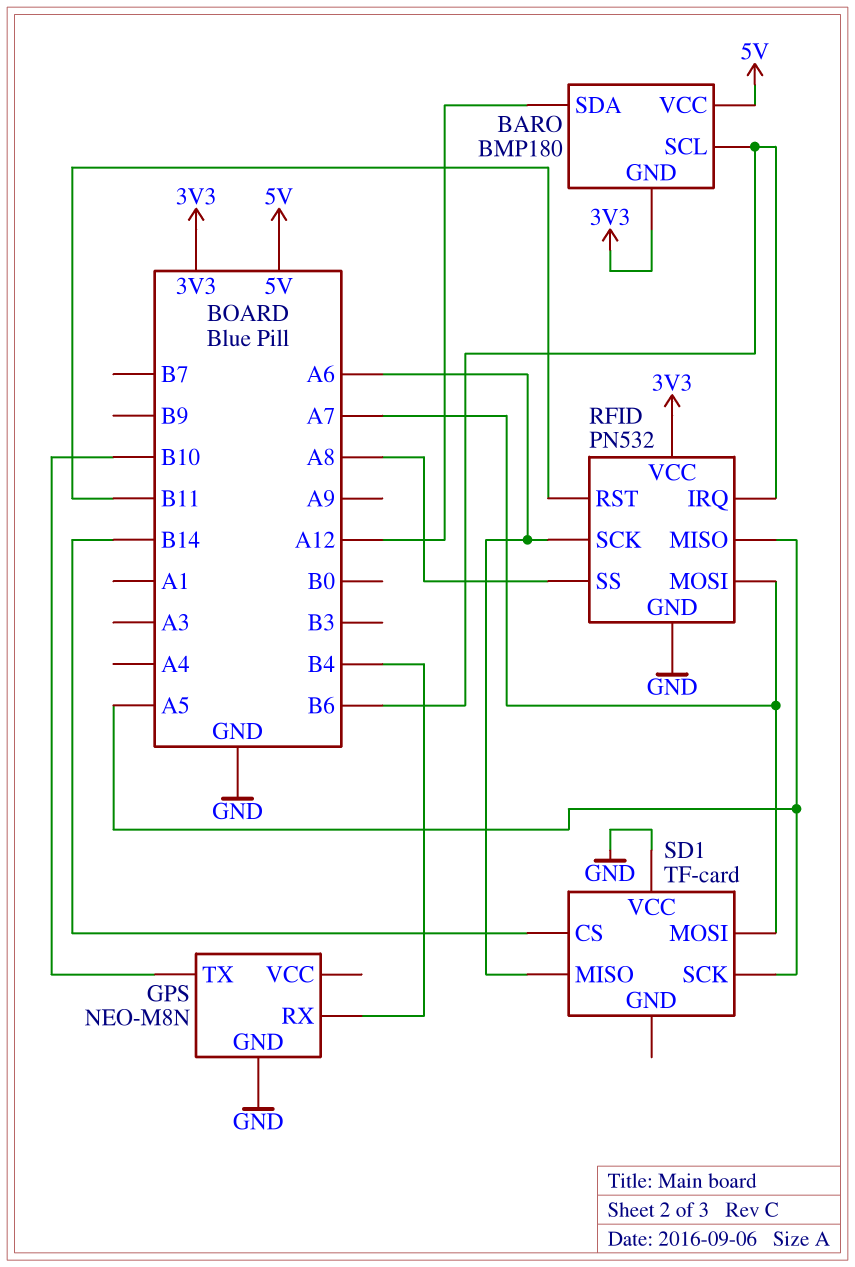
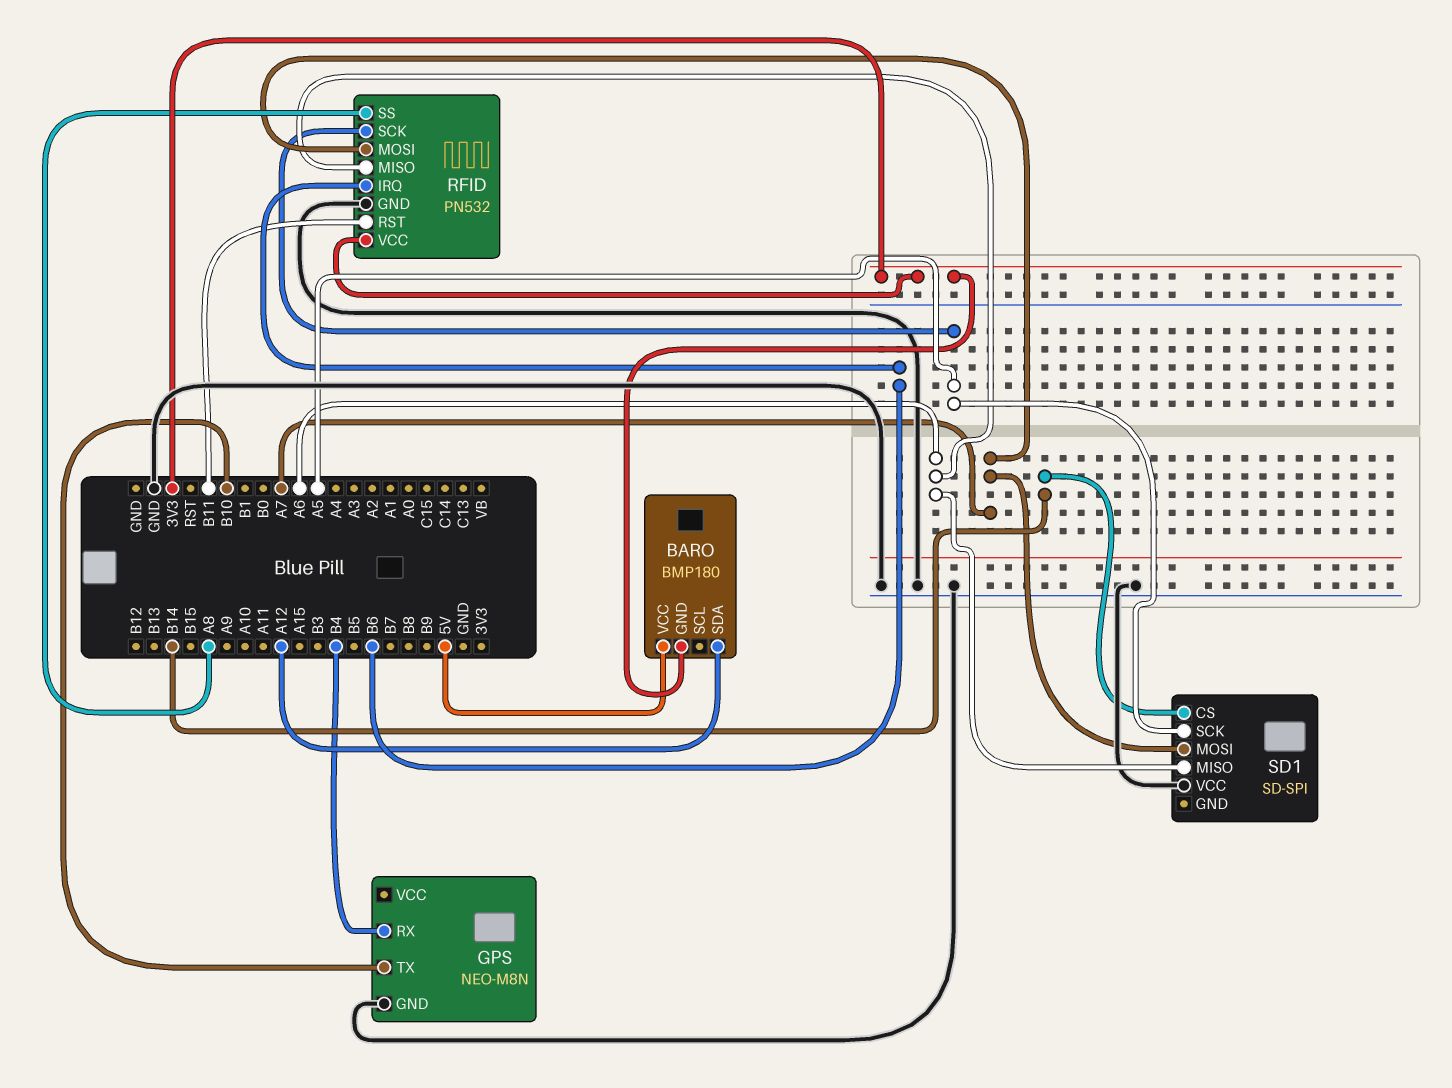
BARO pin SCL: B6 -> none
RFID pin MISO: A5 -> A6
RFID pin SCK: A6 -> A5
SD1: TF-card -> SD-SPI

